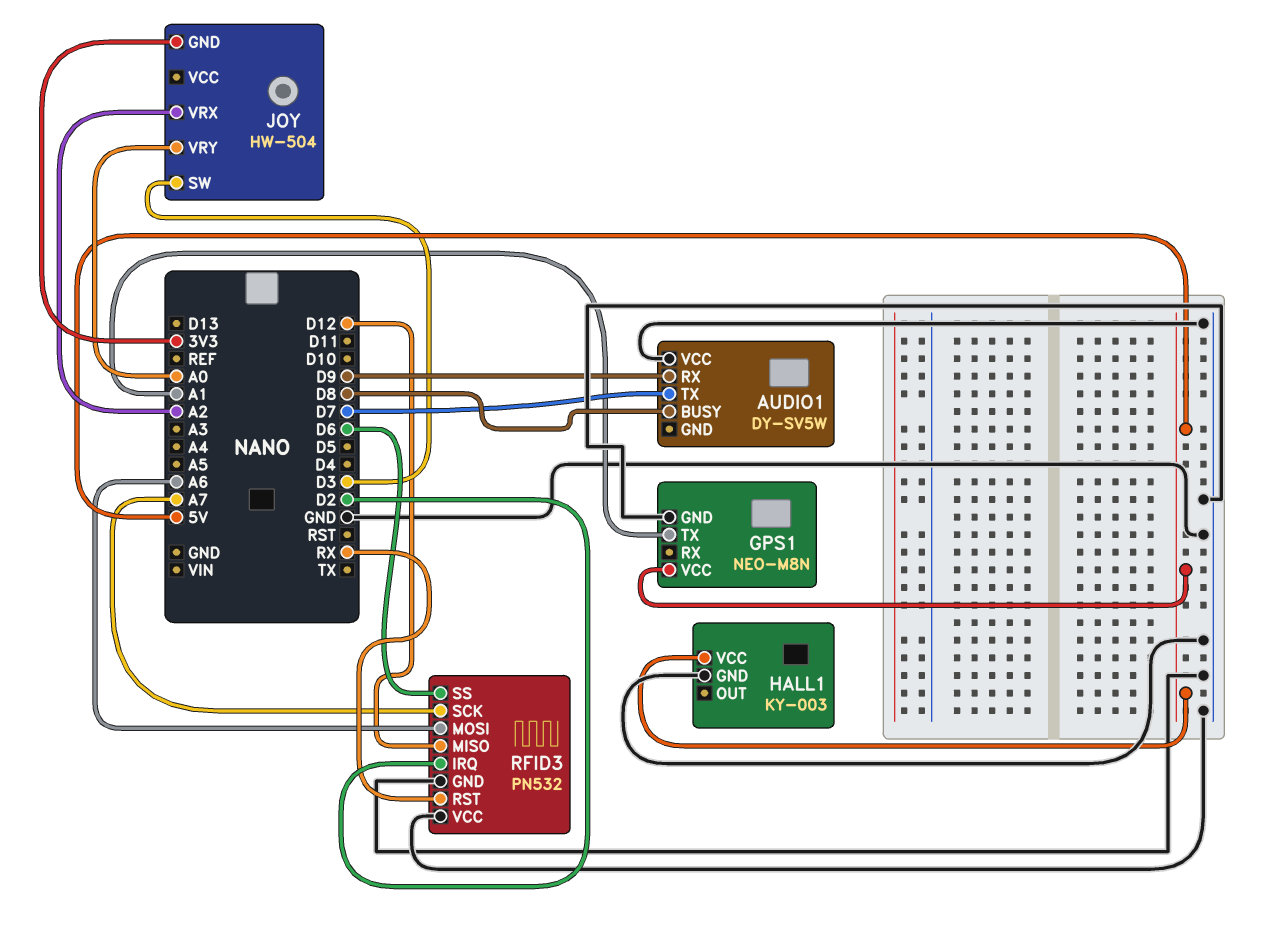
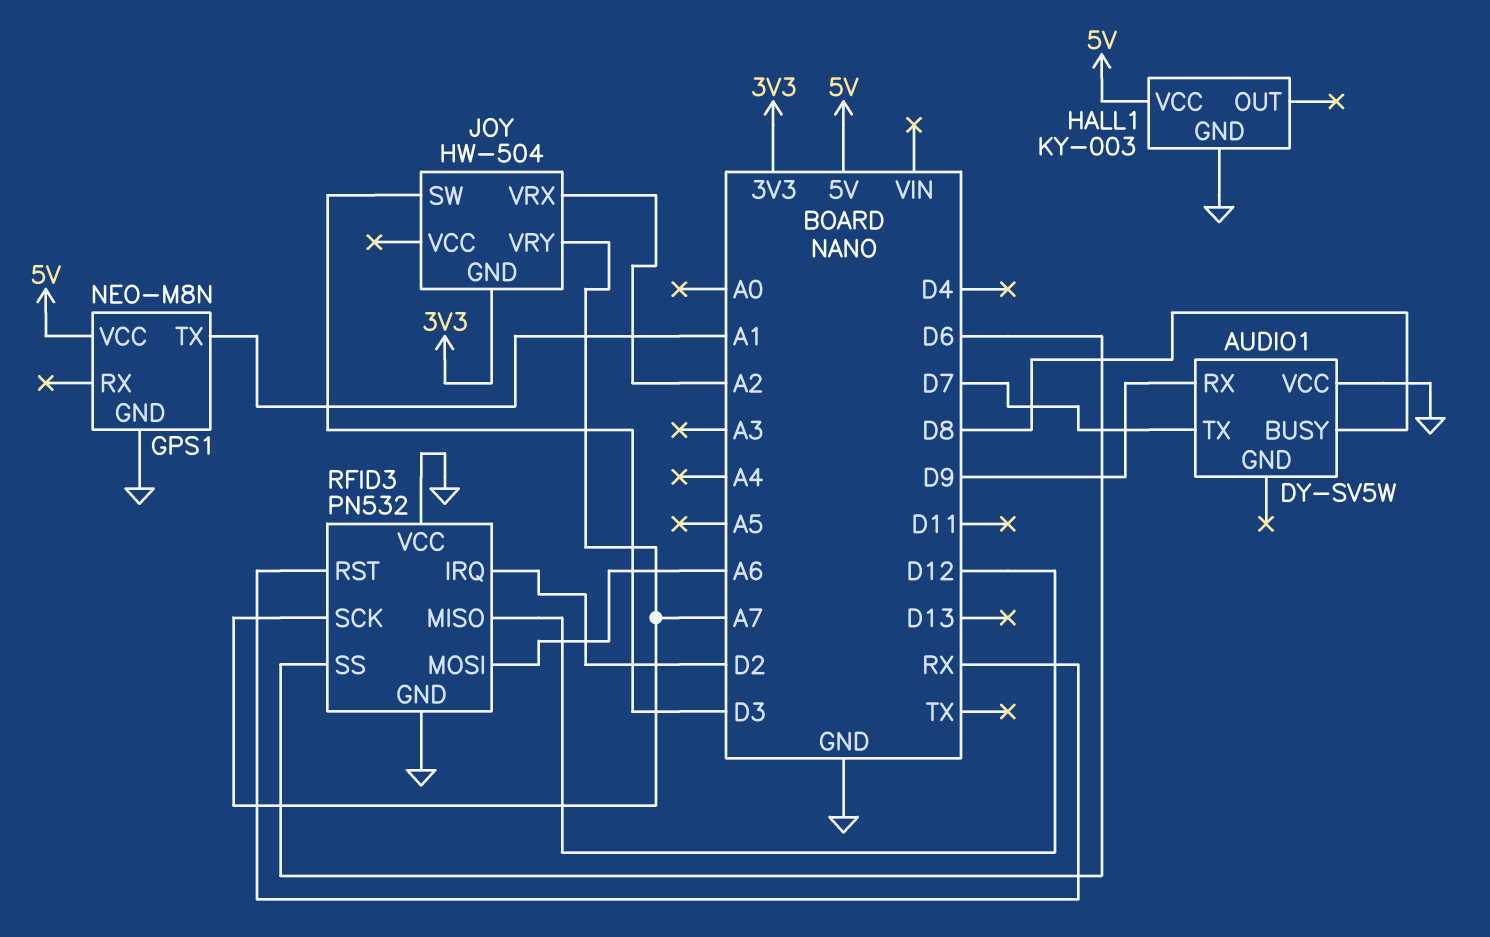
JOY pin VRY: A0 -> A7

